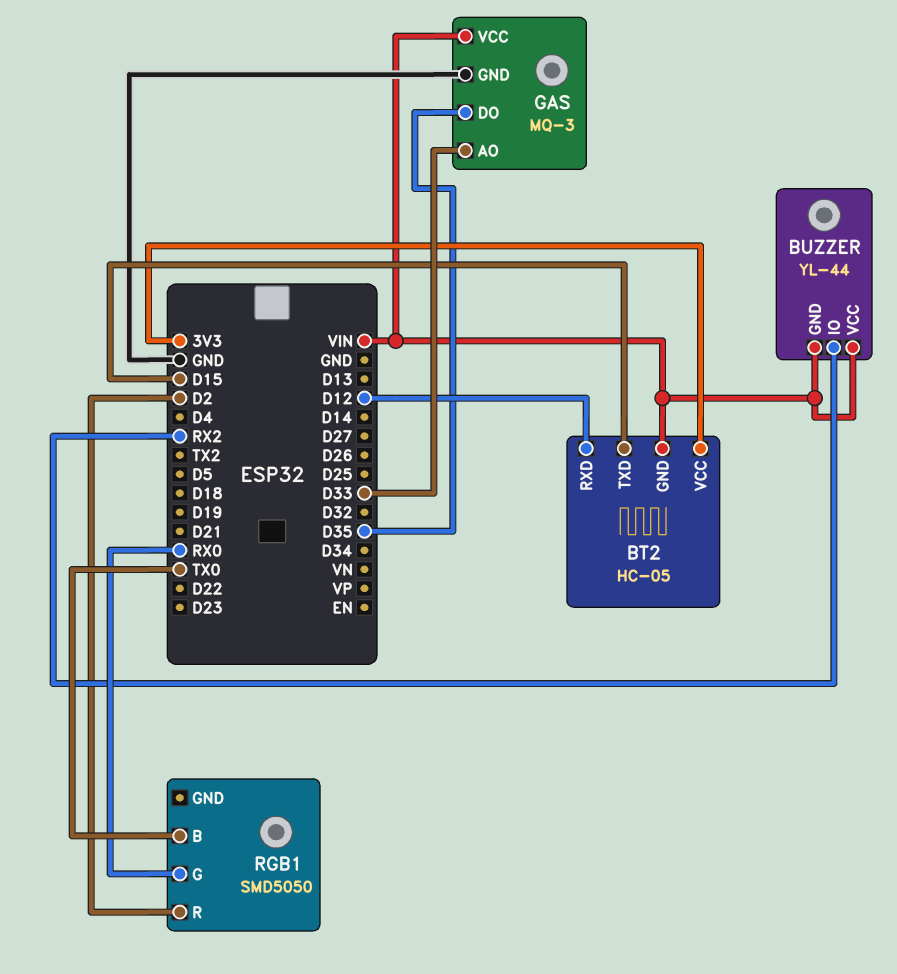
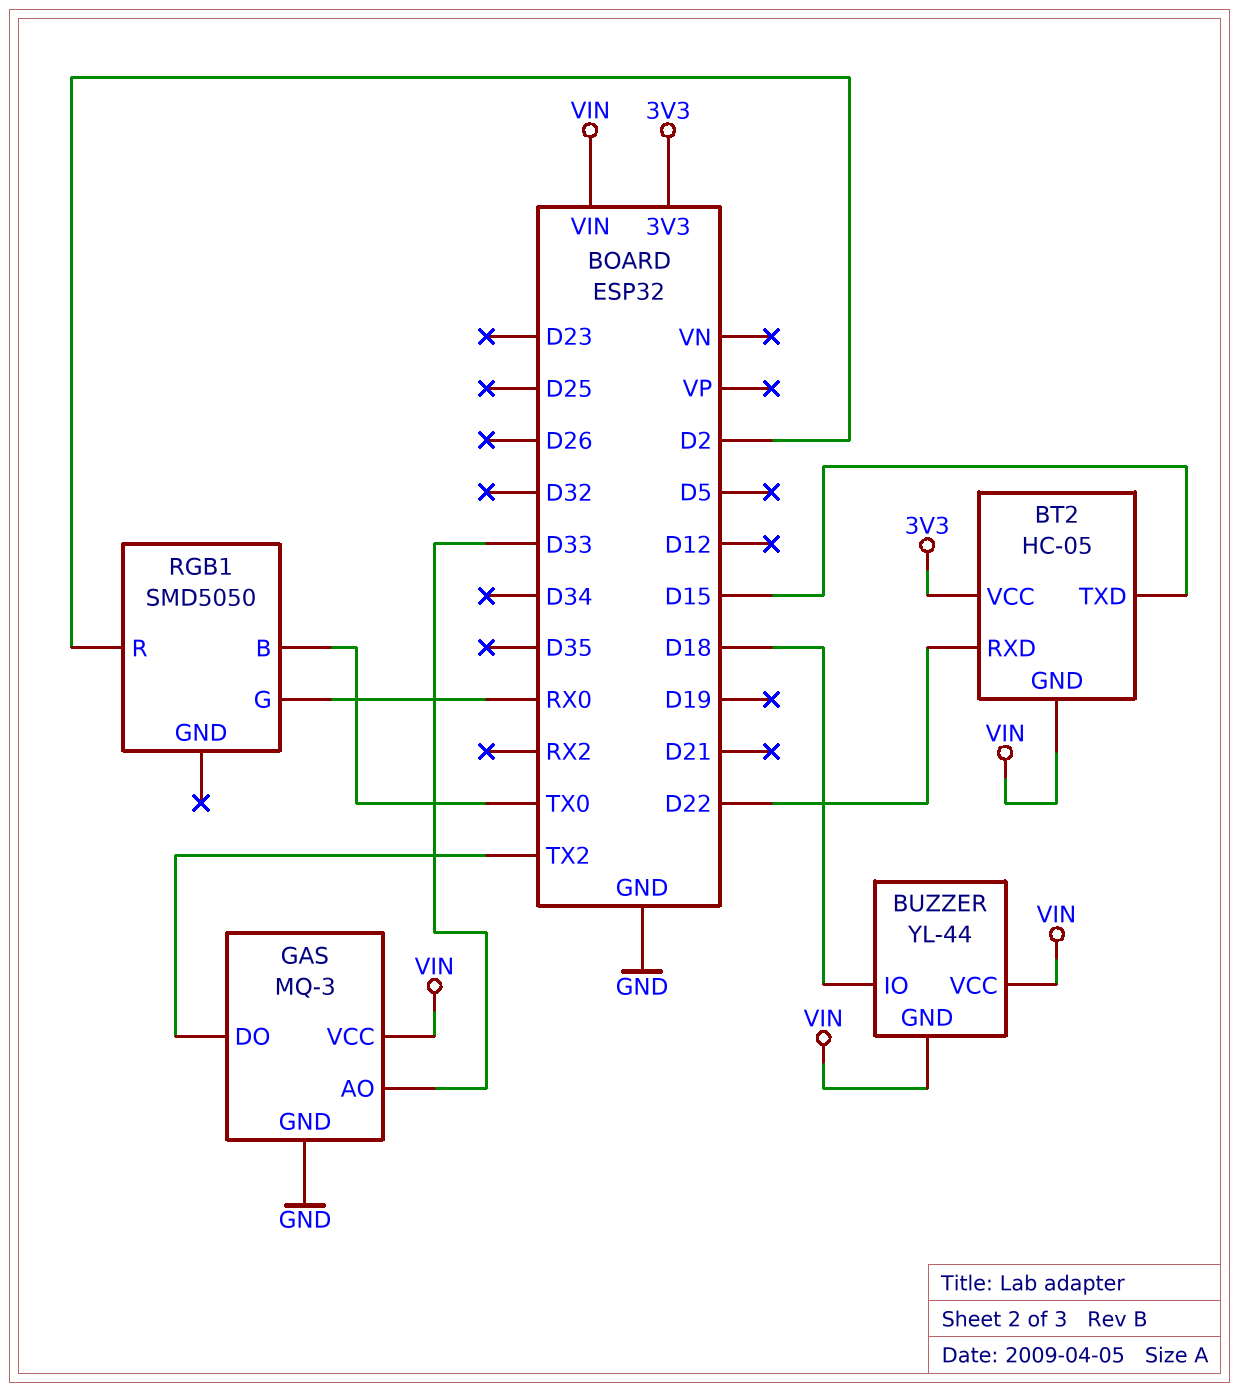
BT2 pin RXD: D12 -> D22
BUZZER pin IO: RX2 -> D18
GAS pin DO: D35 -> TX2

